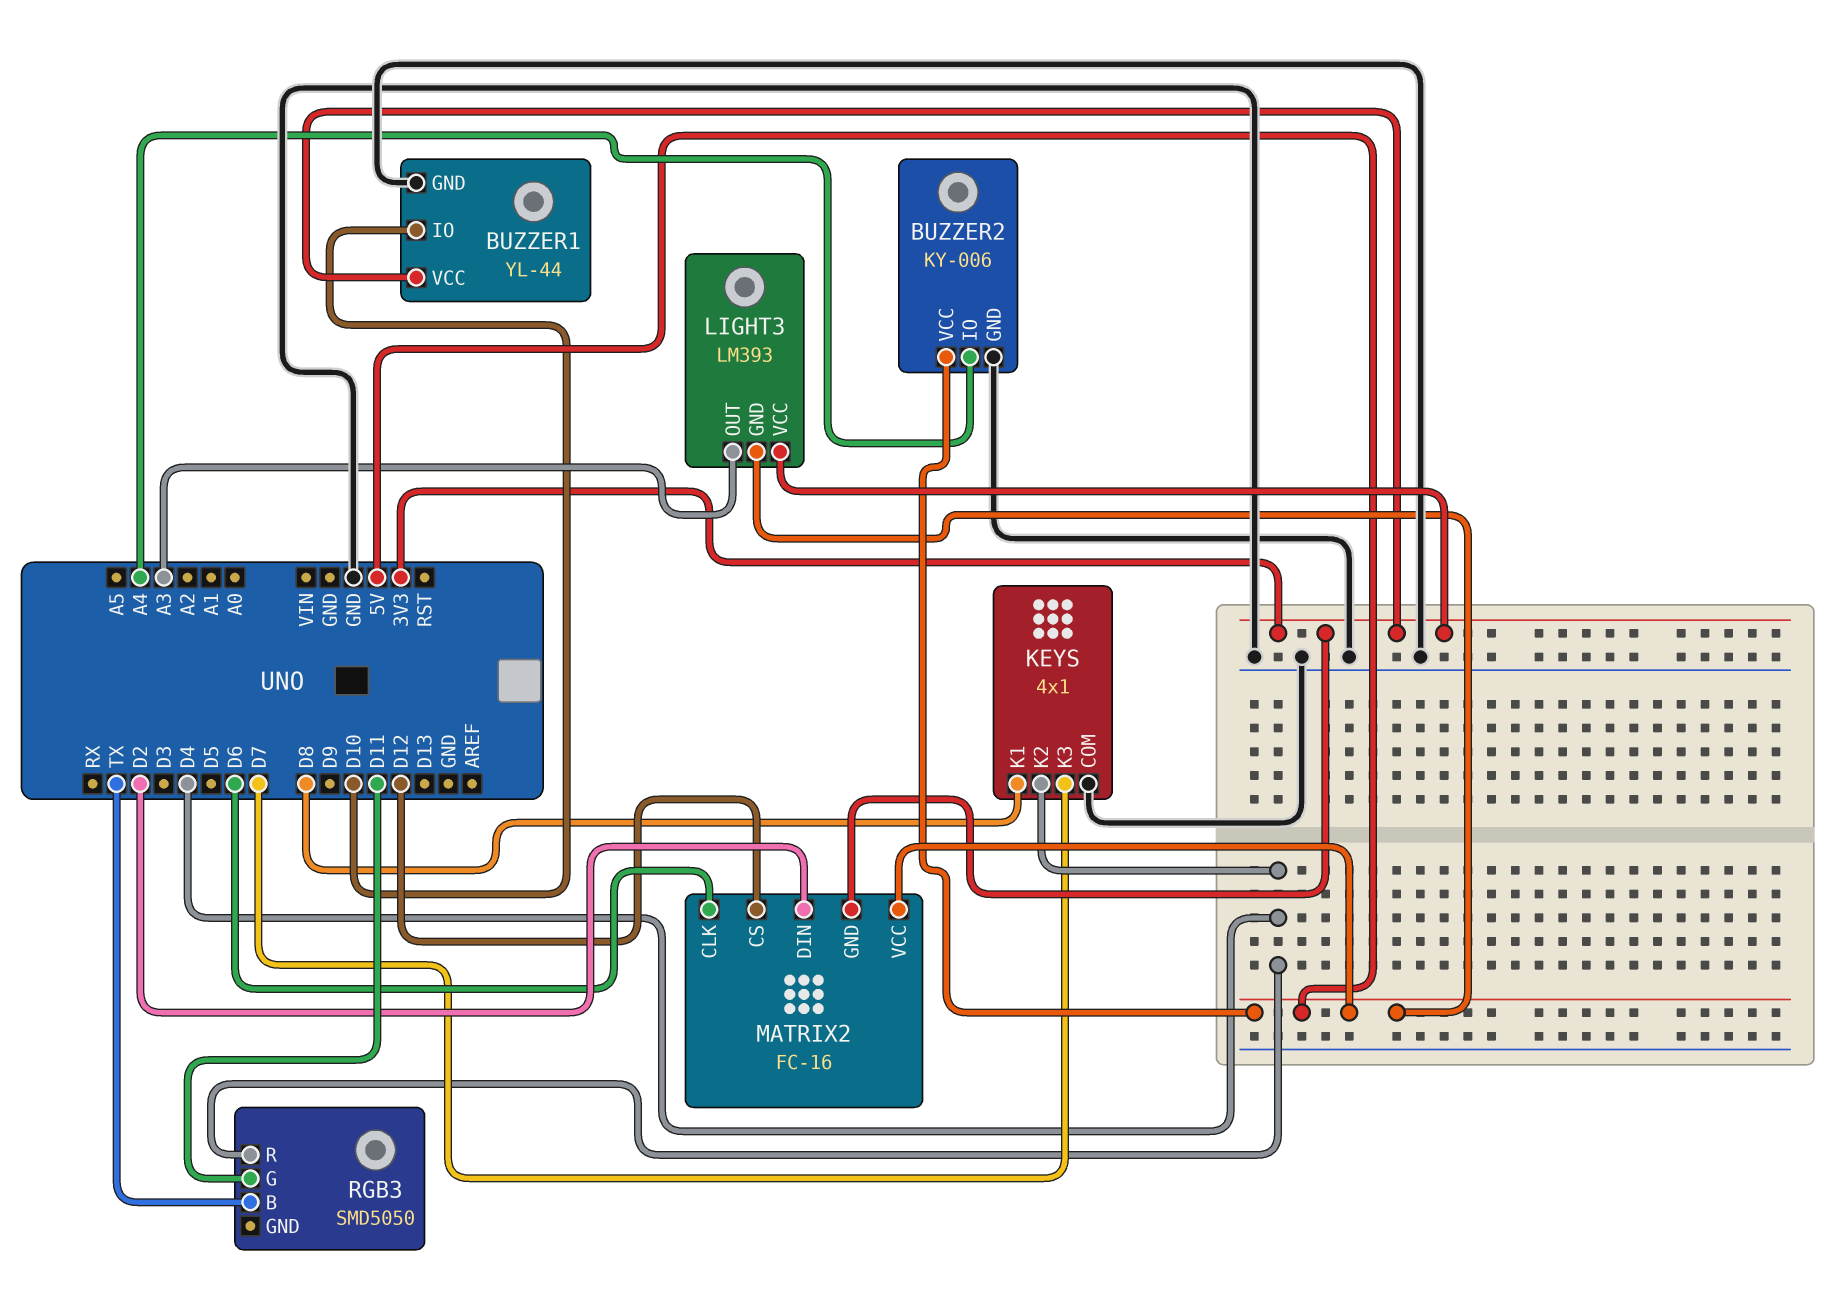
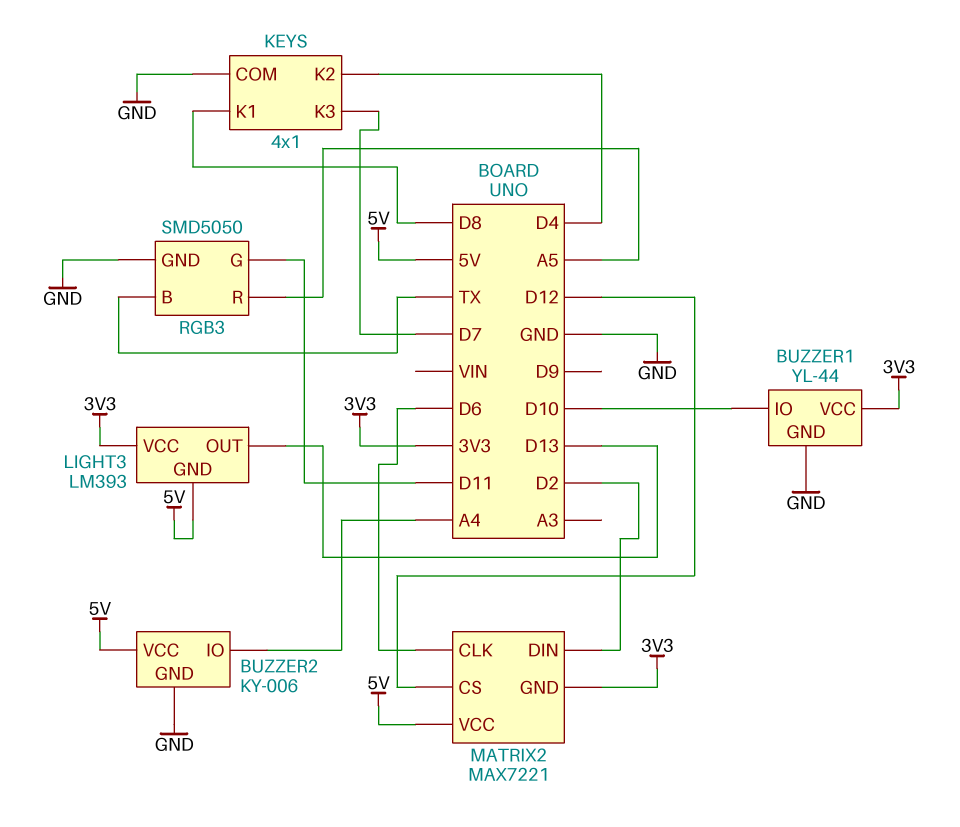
LIGHT3 pin OUT: A3 -> D13
MATRIX2: FC-16 -> MAX7221
RGB3 pin GND: none -> GND
RGB3 pin R: D4 -> A5

